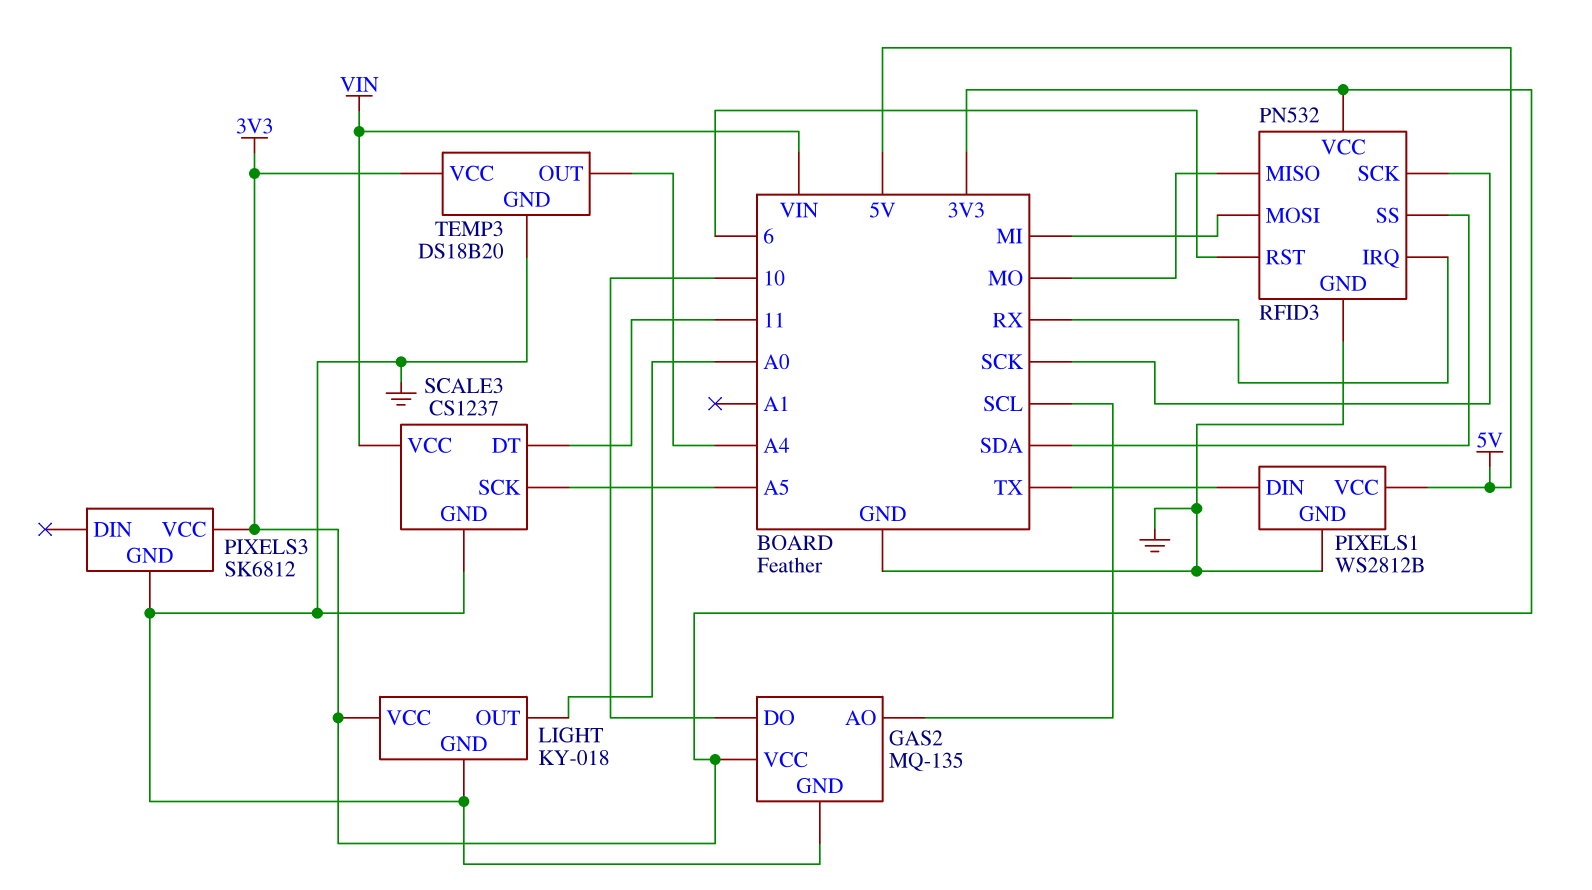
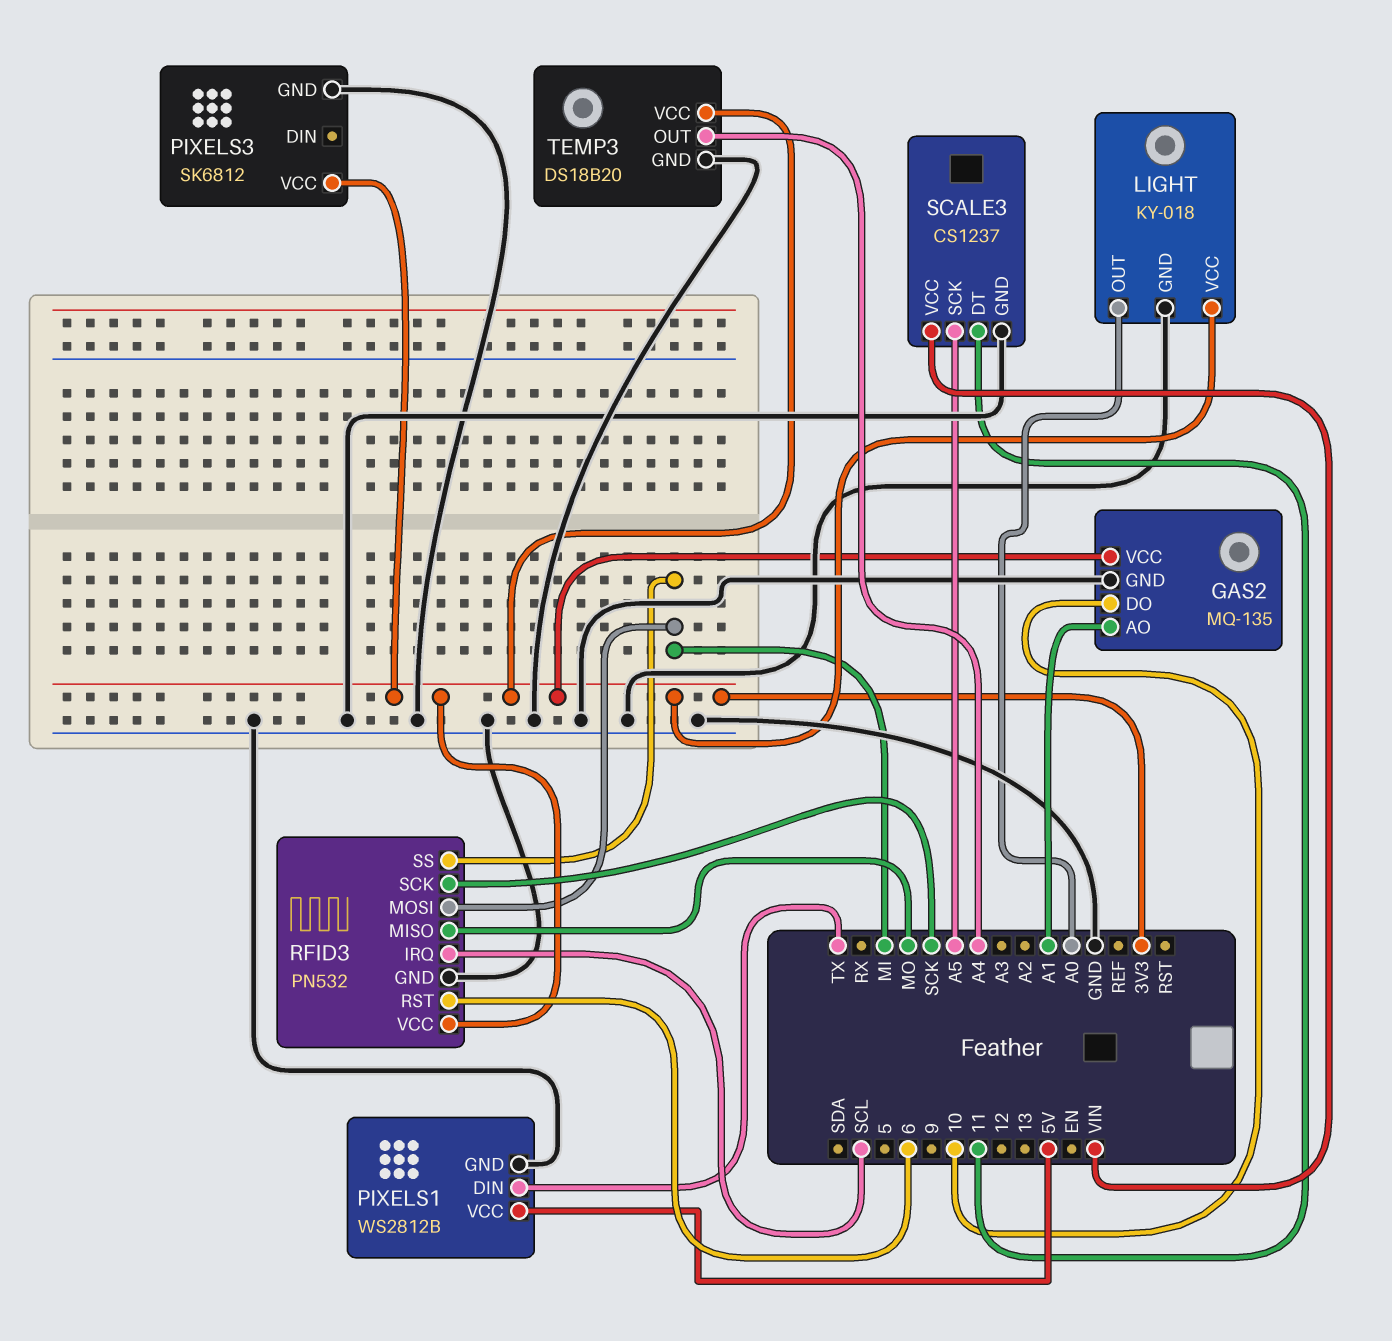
GAS2 pin AO: SCL -> A1
RFID3 pin IRQ: RX -> SCL
RFID3 pin SS: SDA -> MI

